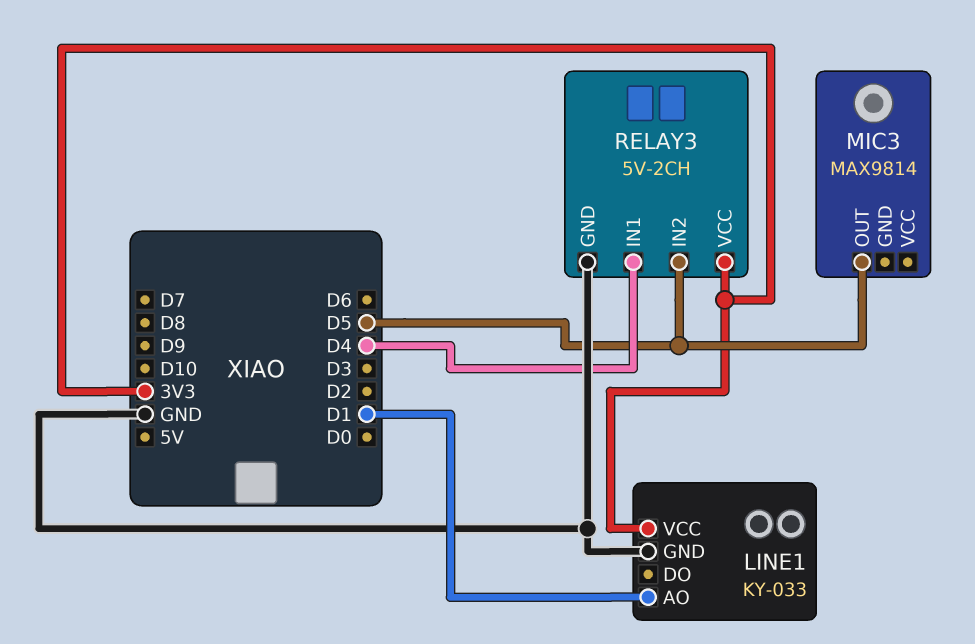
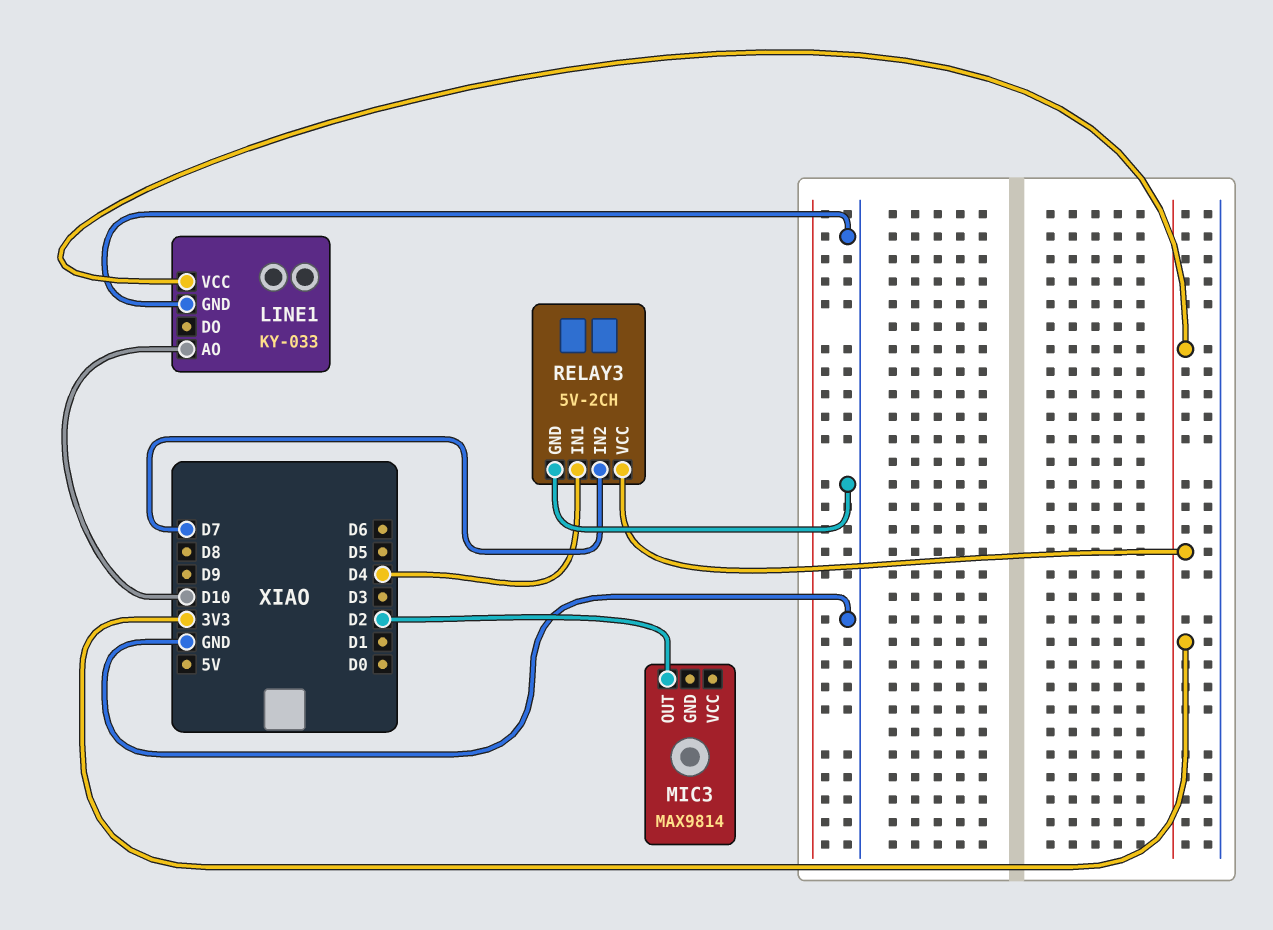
LINE1 pin AO: D1 -> D10
MIC3 pin OUT: D5 -> D2
RELAY3 pin IN2: D5 -> D7

